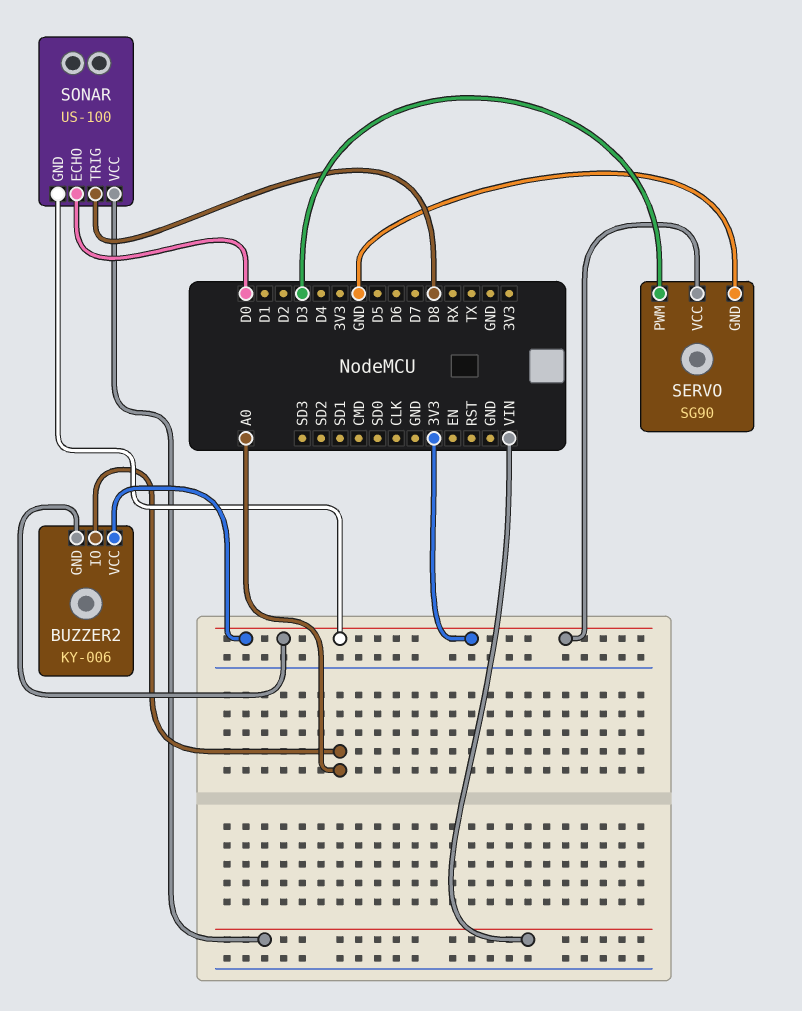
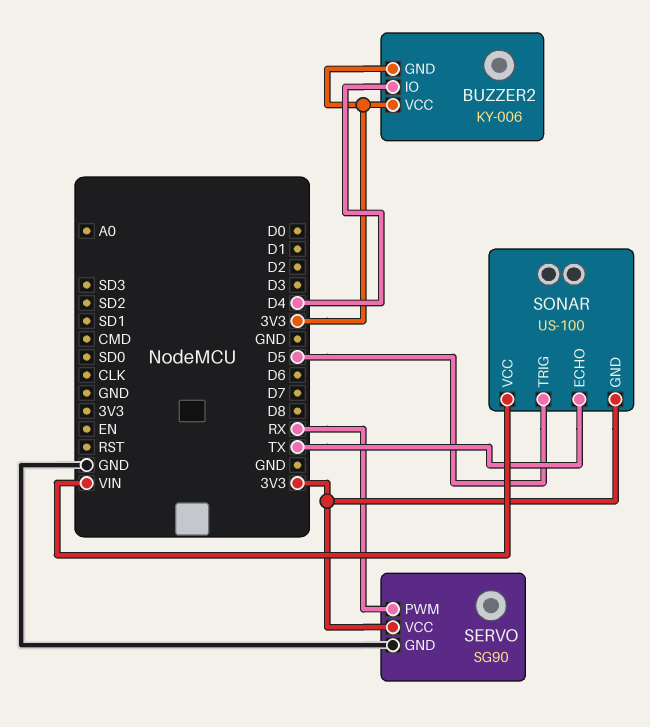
BUZZER2 pin IO: A0 -> D4
SERVO pin PWM: D3 -> RX
SONAR pin ECHO: D0 -> TX
SONAR pin TRIG: D8 -> D5

